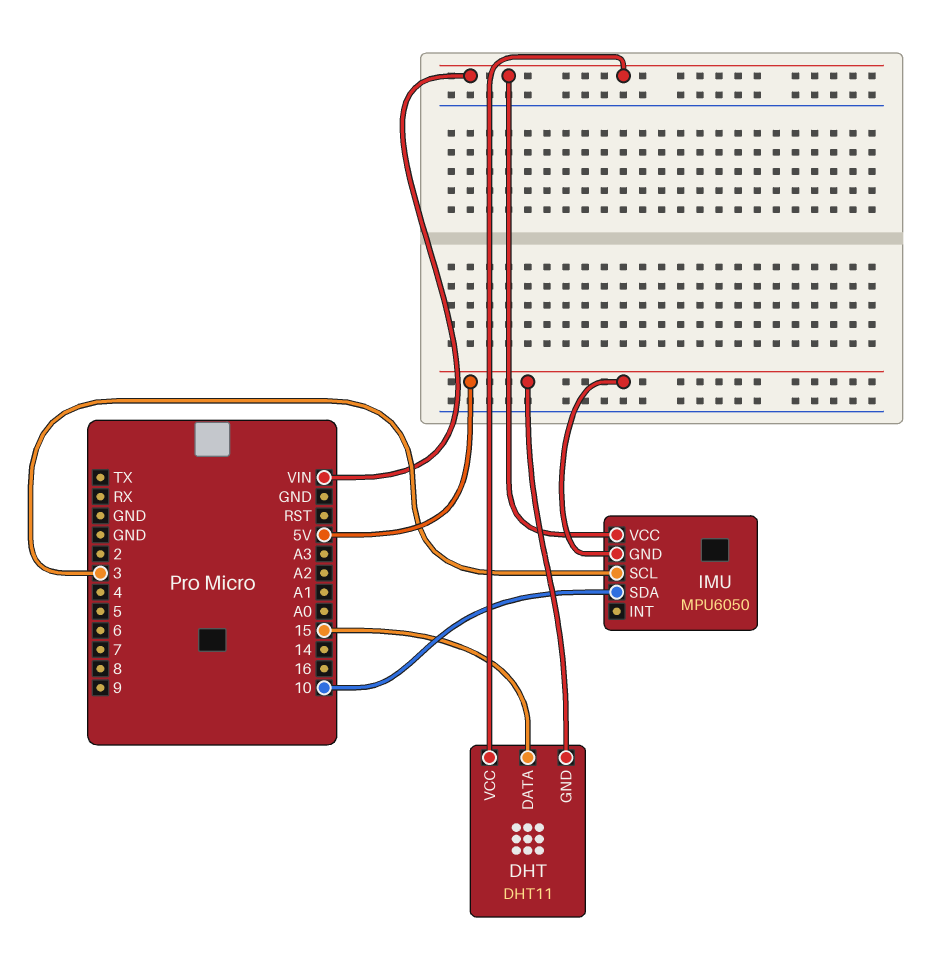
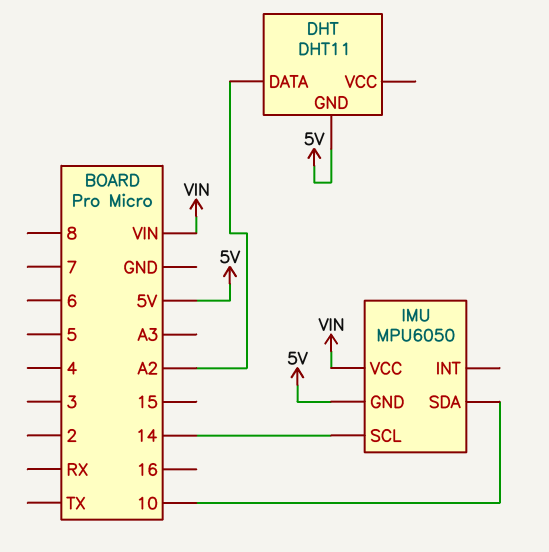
DHT pin DATA: 15 -> A2
DHT pin VCC: VIN -> none
IMU pin SCL: 3 -> 14

